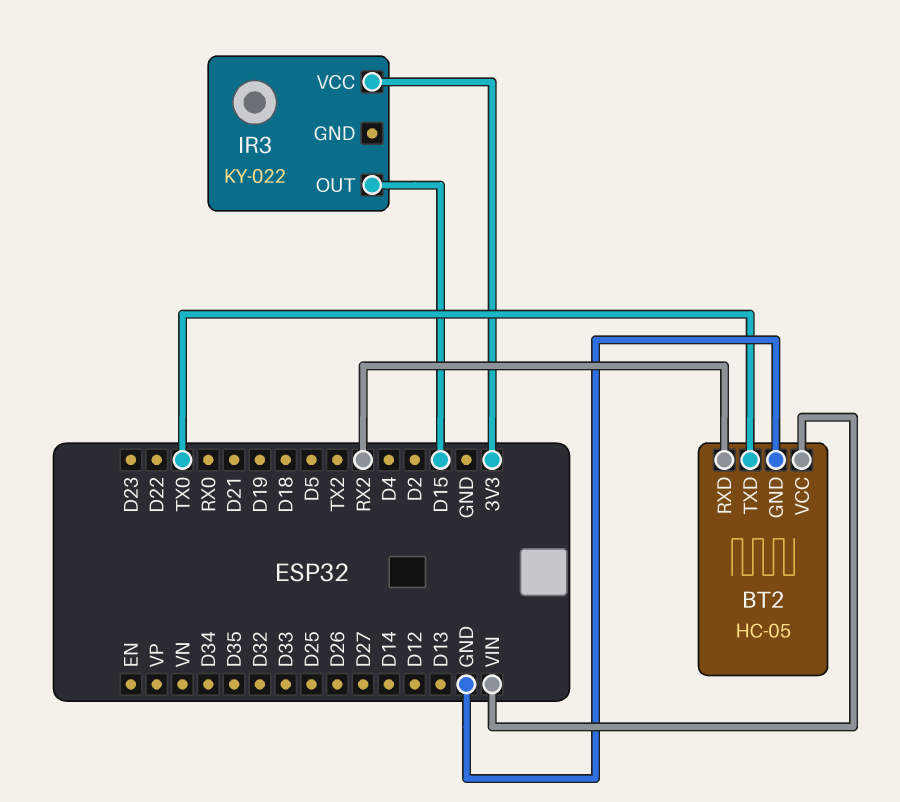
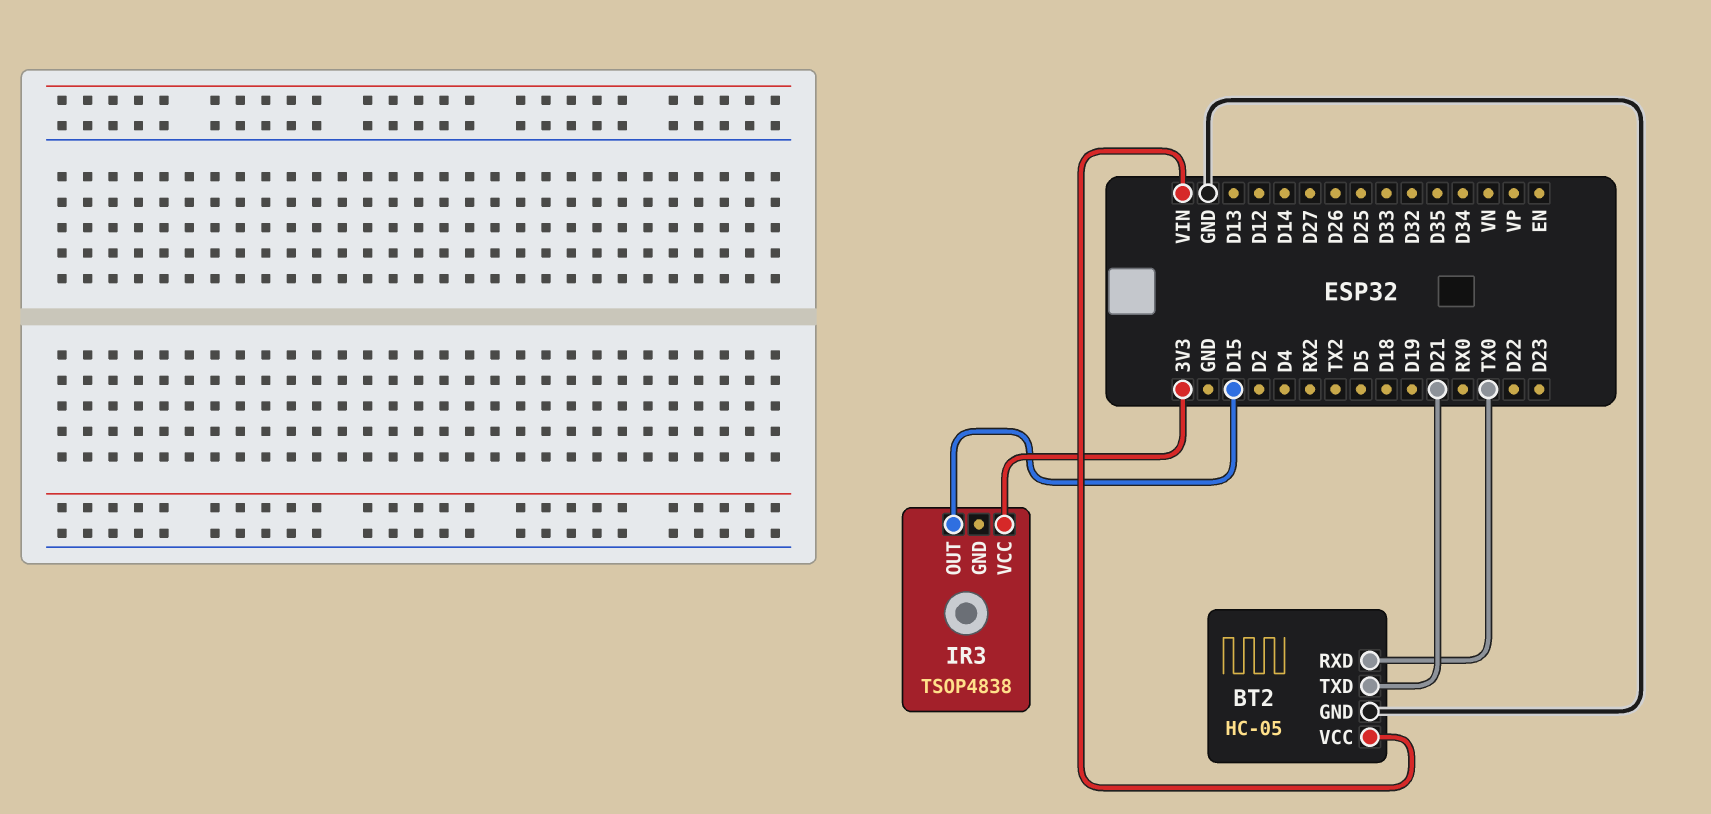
BT2 pin RXD: RX2 -> TX0
BT2 pin TXD: TX0 -> D21
IR3: KY-022 -> TSOP4838

